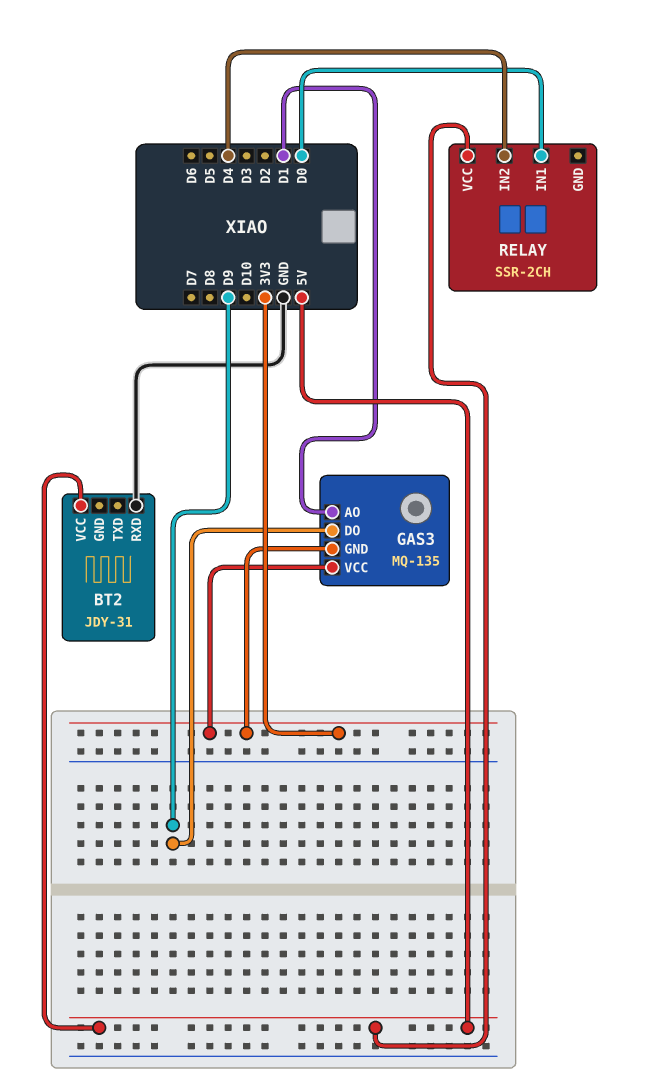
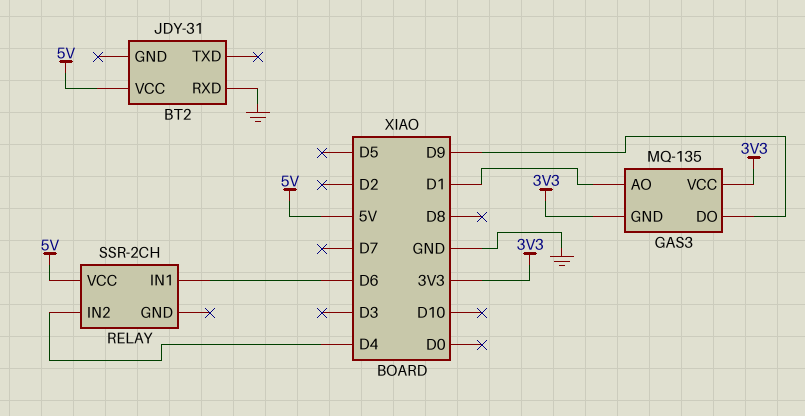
RELAY pin IN1: D0 -> D6

